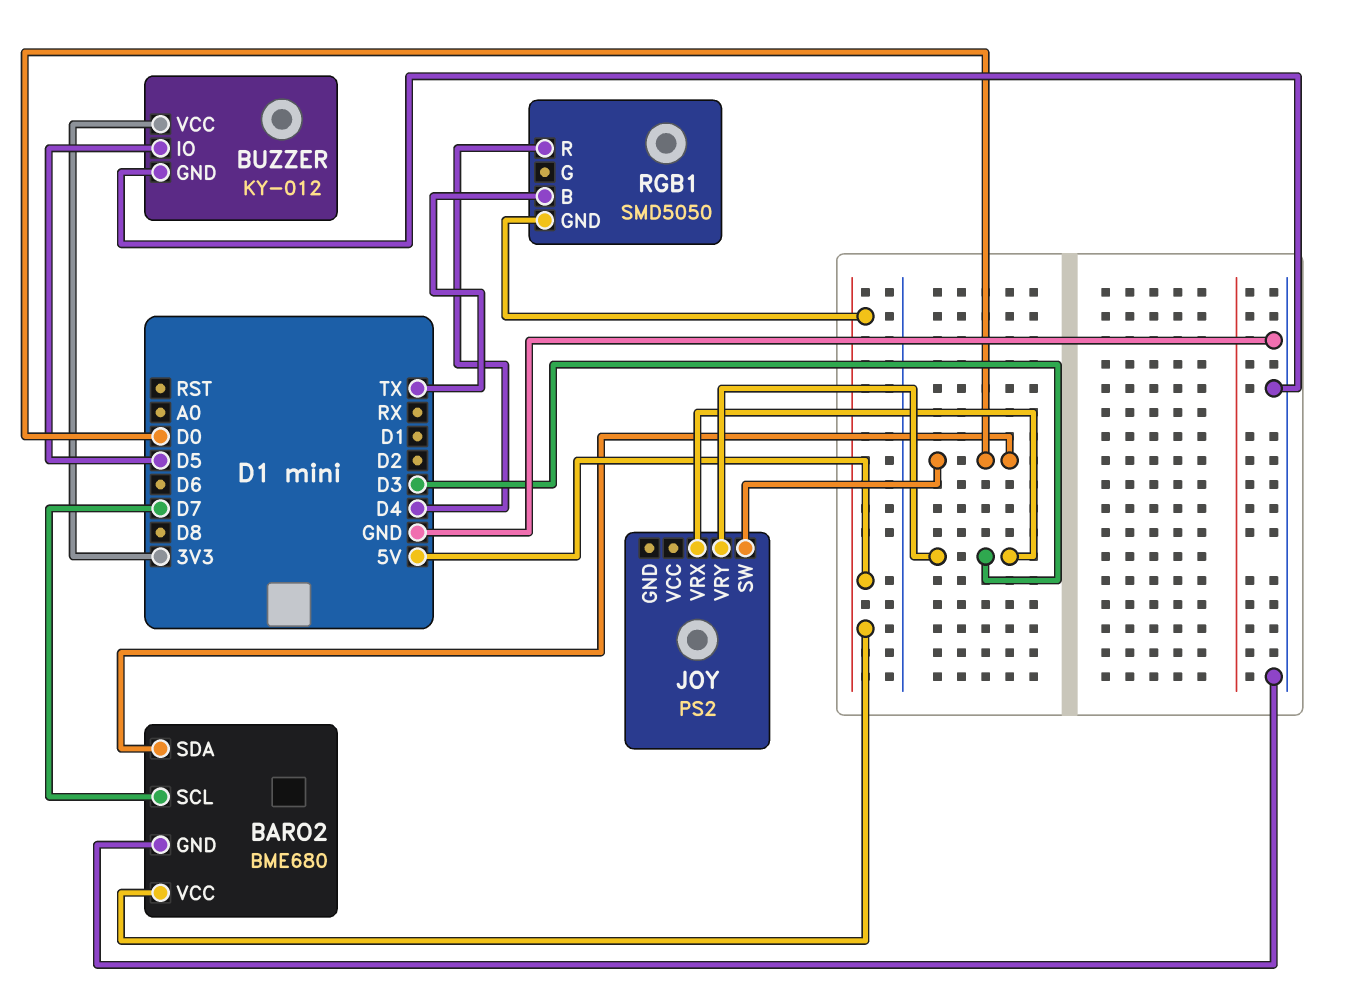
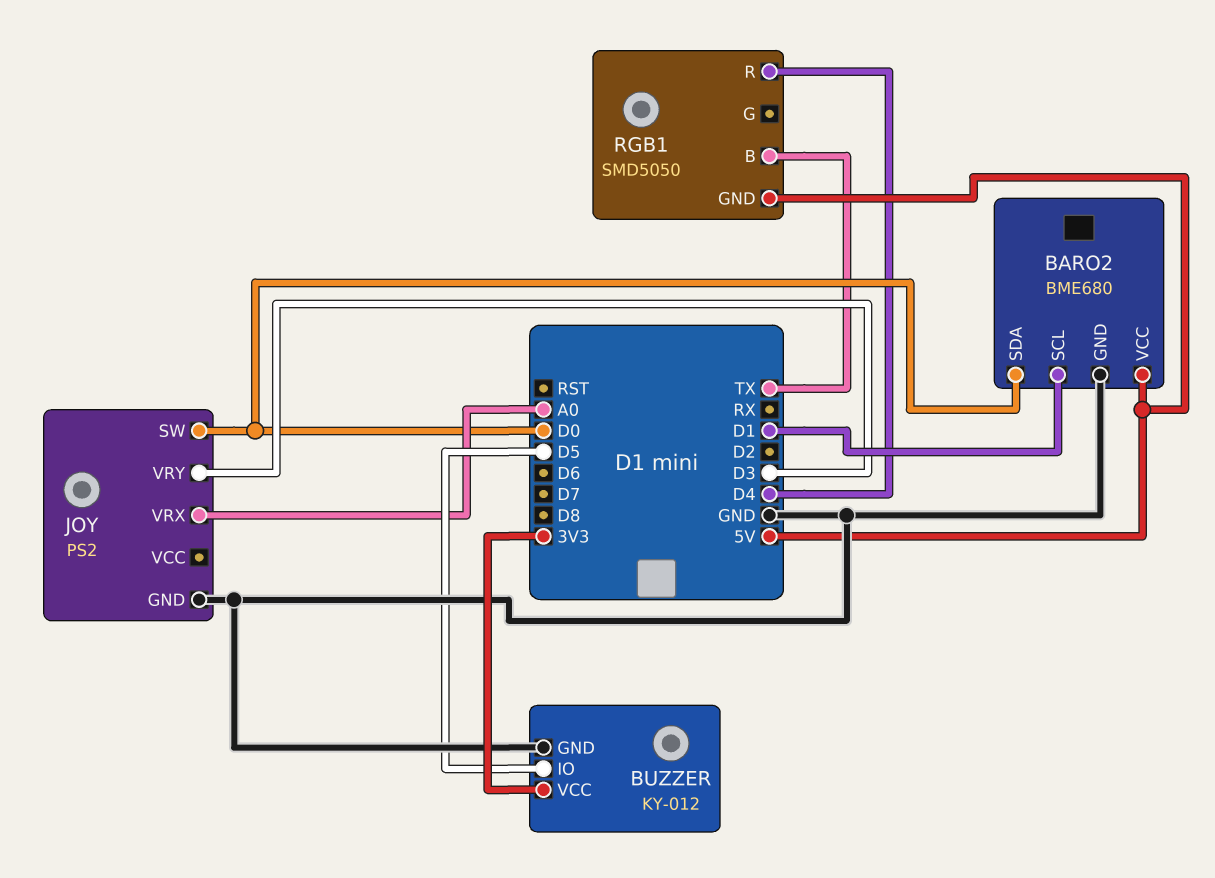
BARO2 pin SCL: D7 -> D1
JOY pin GND: none -> GND
JOY pin VRX: D3 -> A0

